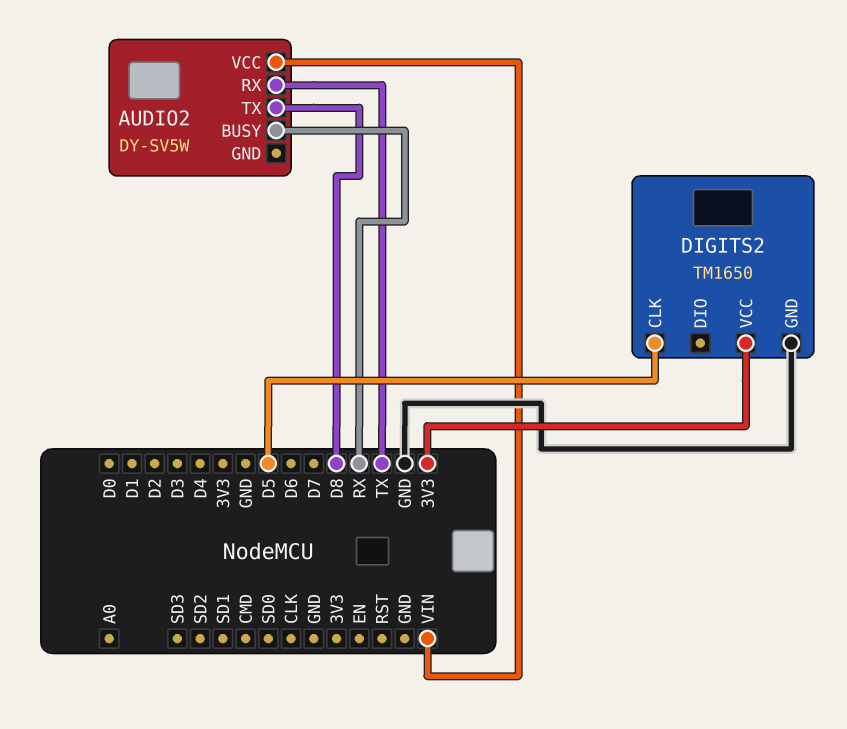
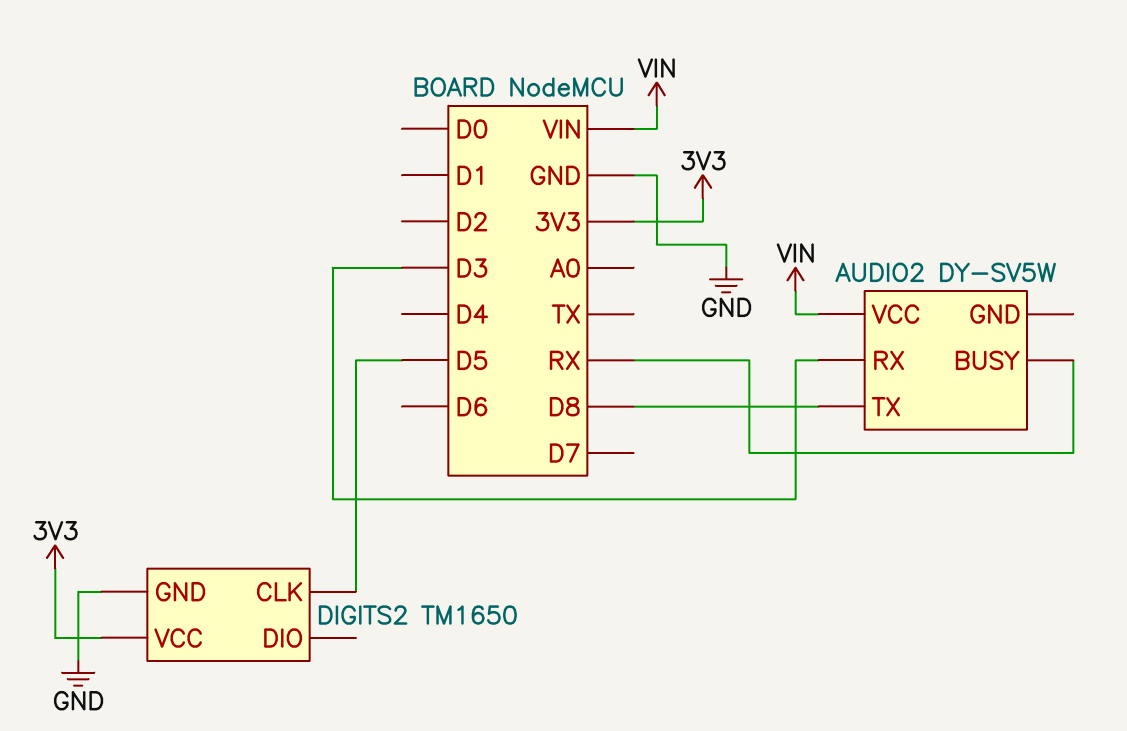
AUDIO2 pin RX: TX -> D3

